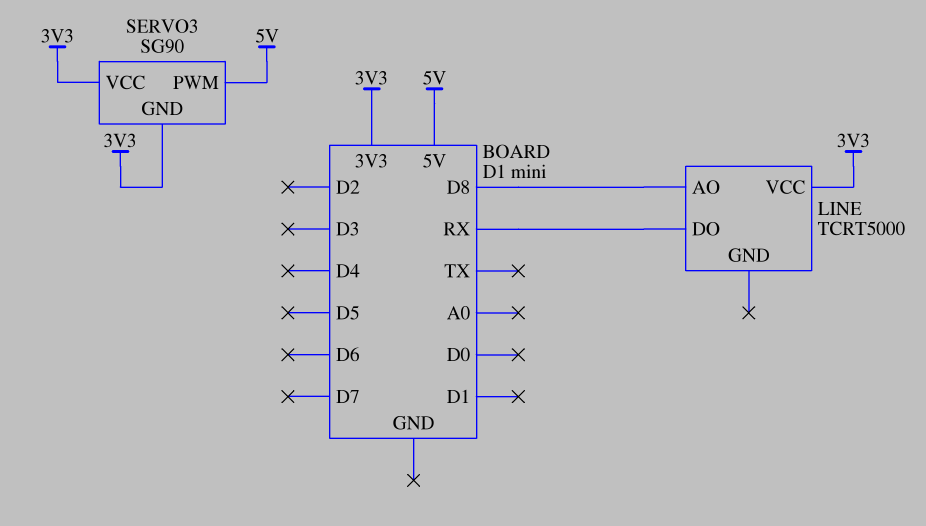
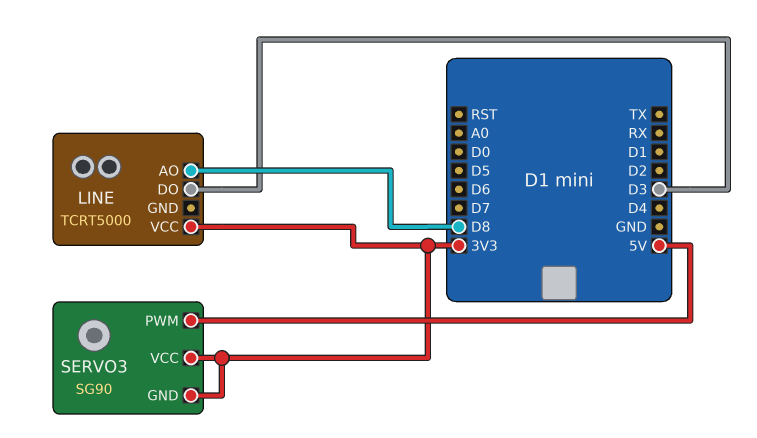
LINE pin DO: RX -> D3

